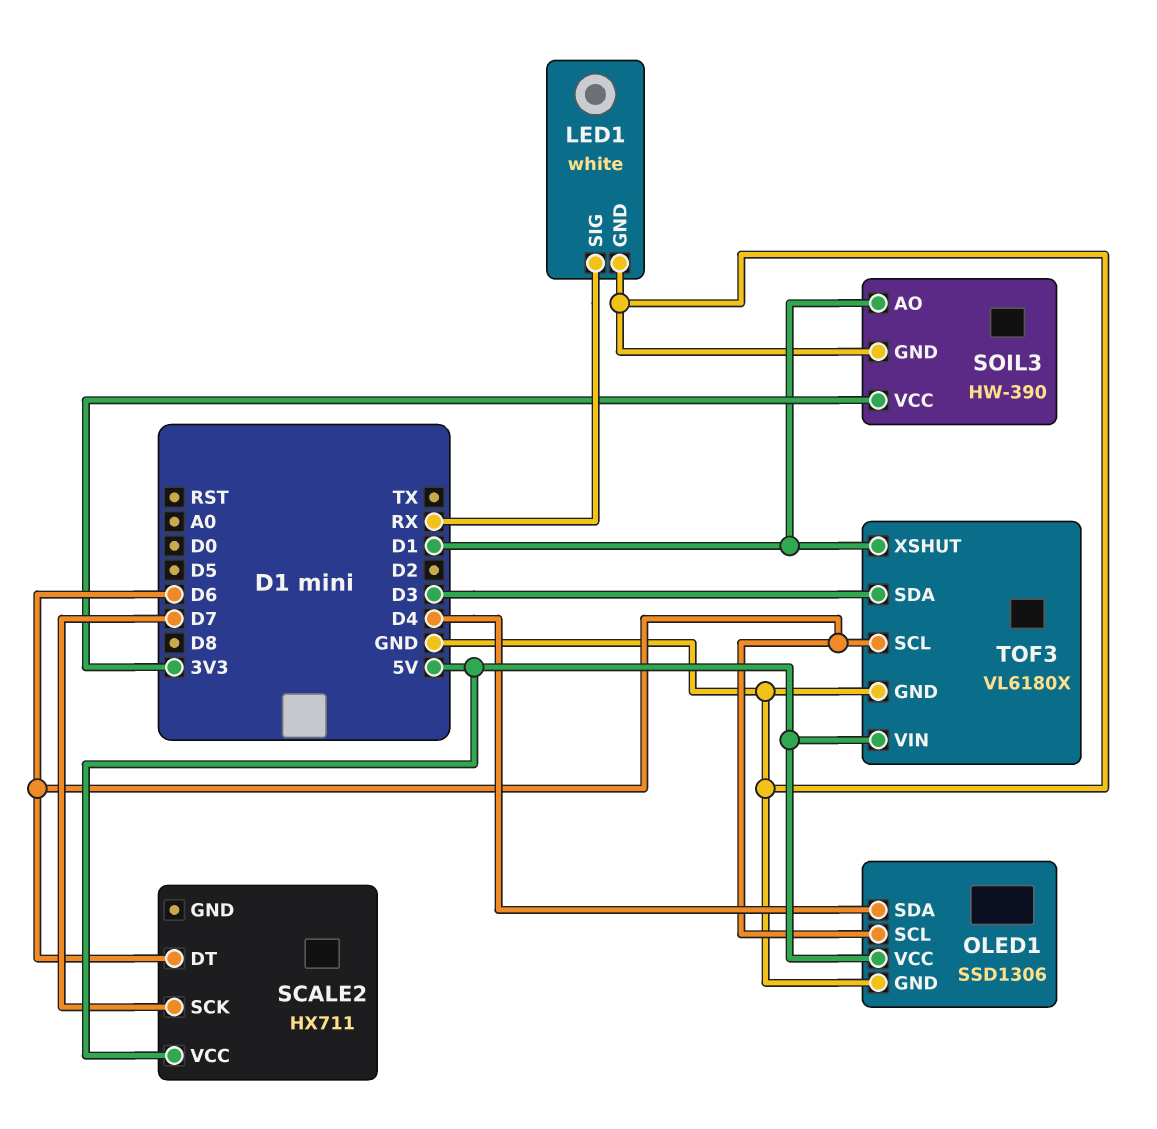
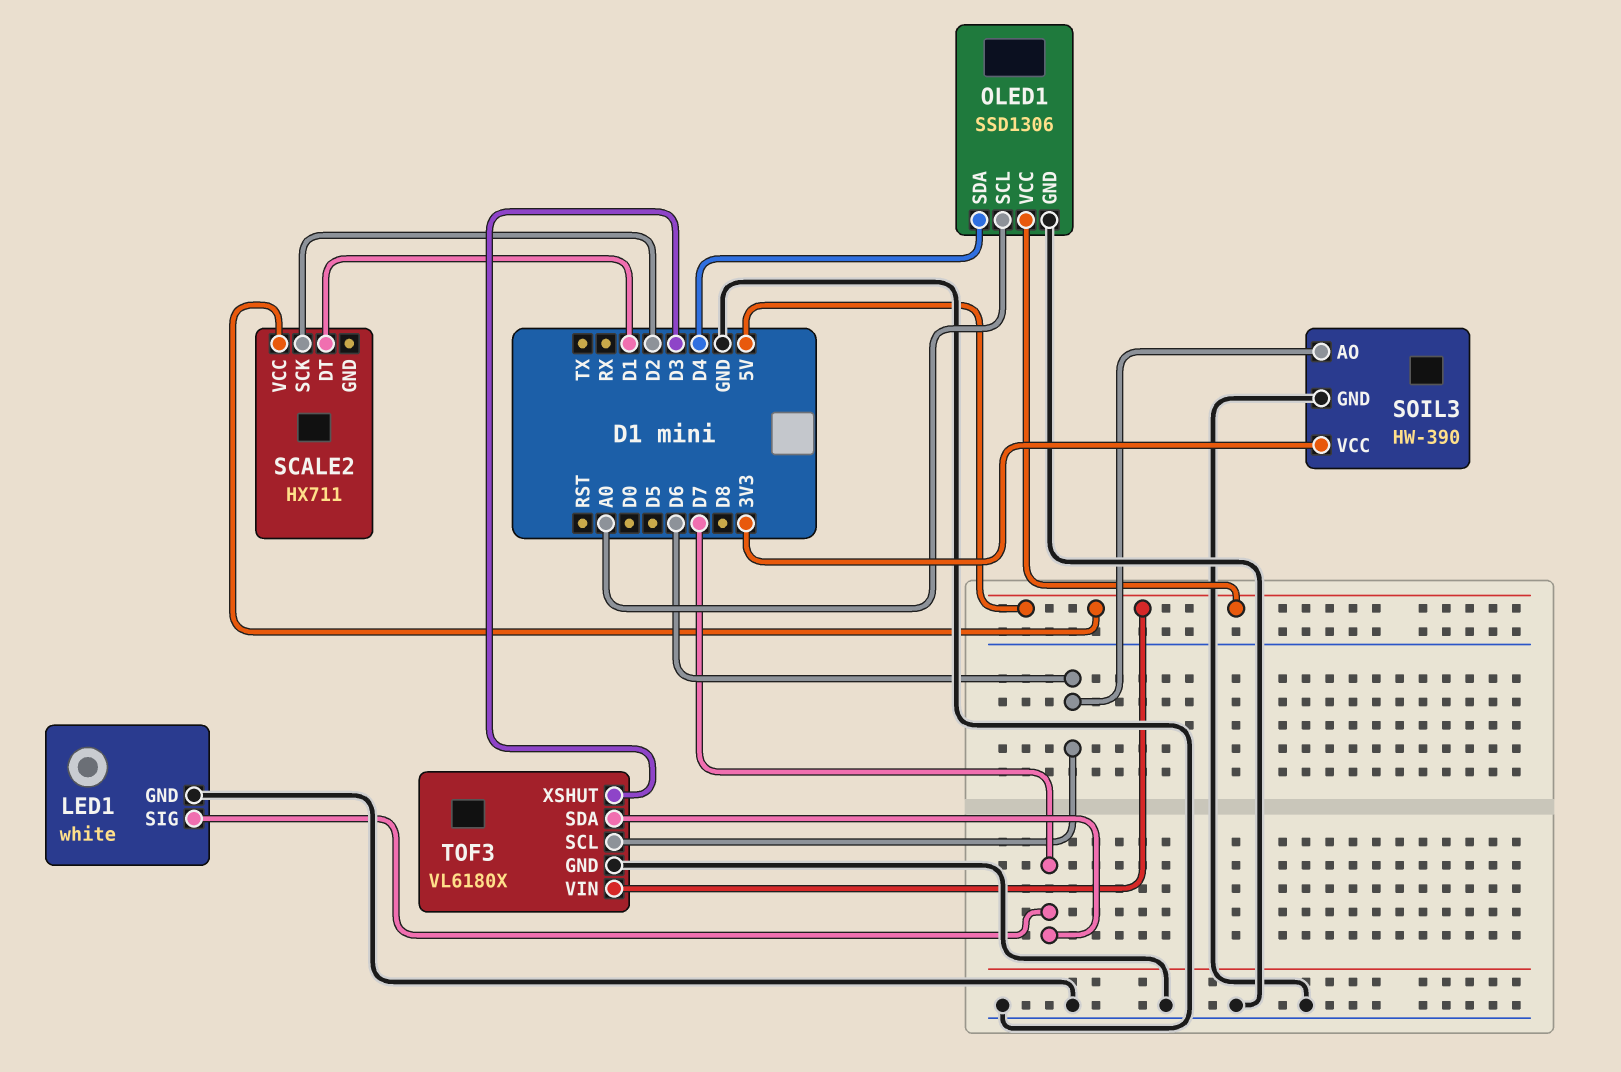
LED1 pin SIG: RX -> D7
OLED1 pin SCL: D6 -> A0
SCALE2 pin DT: D6 -> D1
SCALE2 pin SCK: D7 -> D2
SOIL3 pin AO: D1 -> D6
TOF3 pin SDA: D3 -> D7
TOF3 pin XSHUT: D1 -> D3

